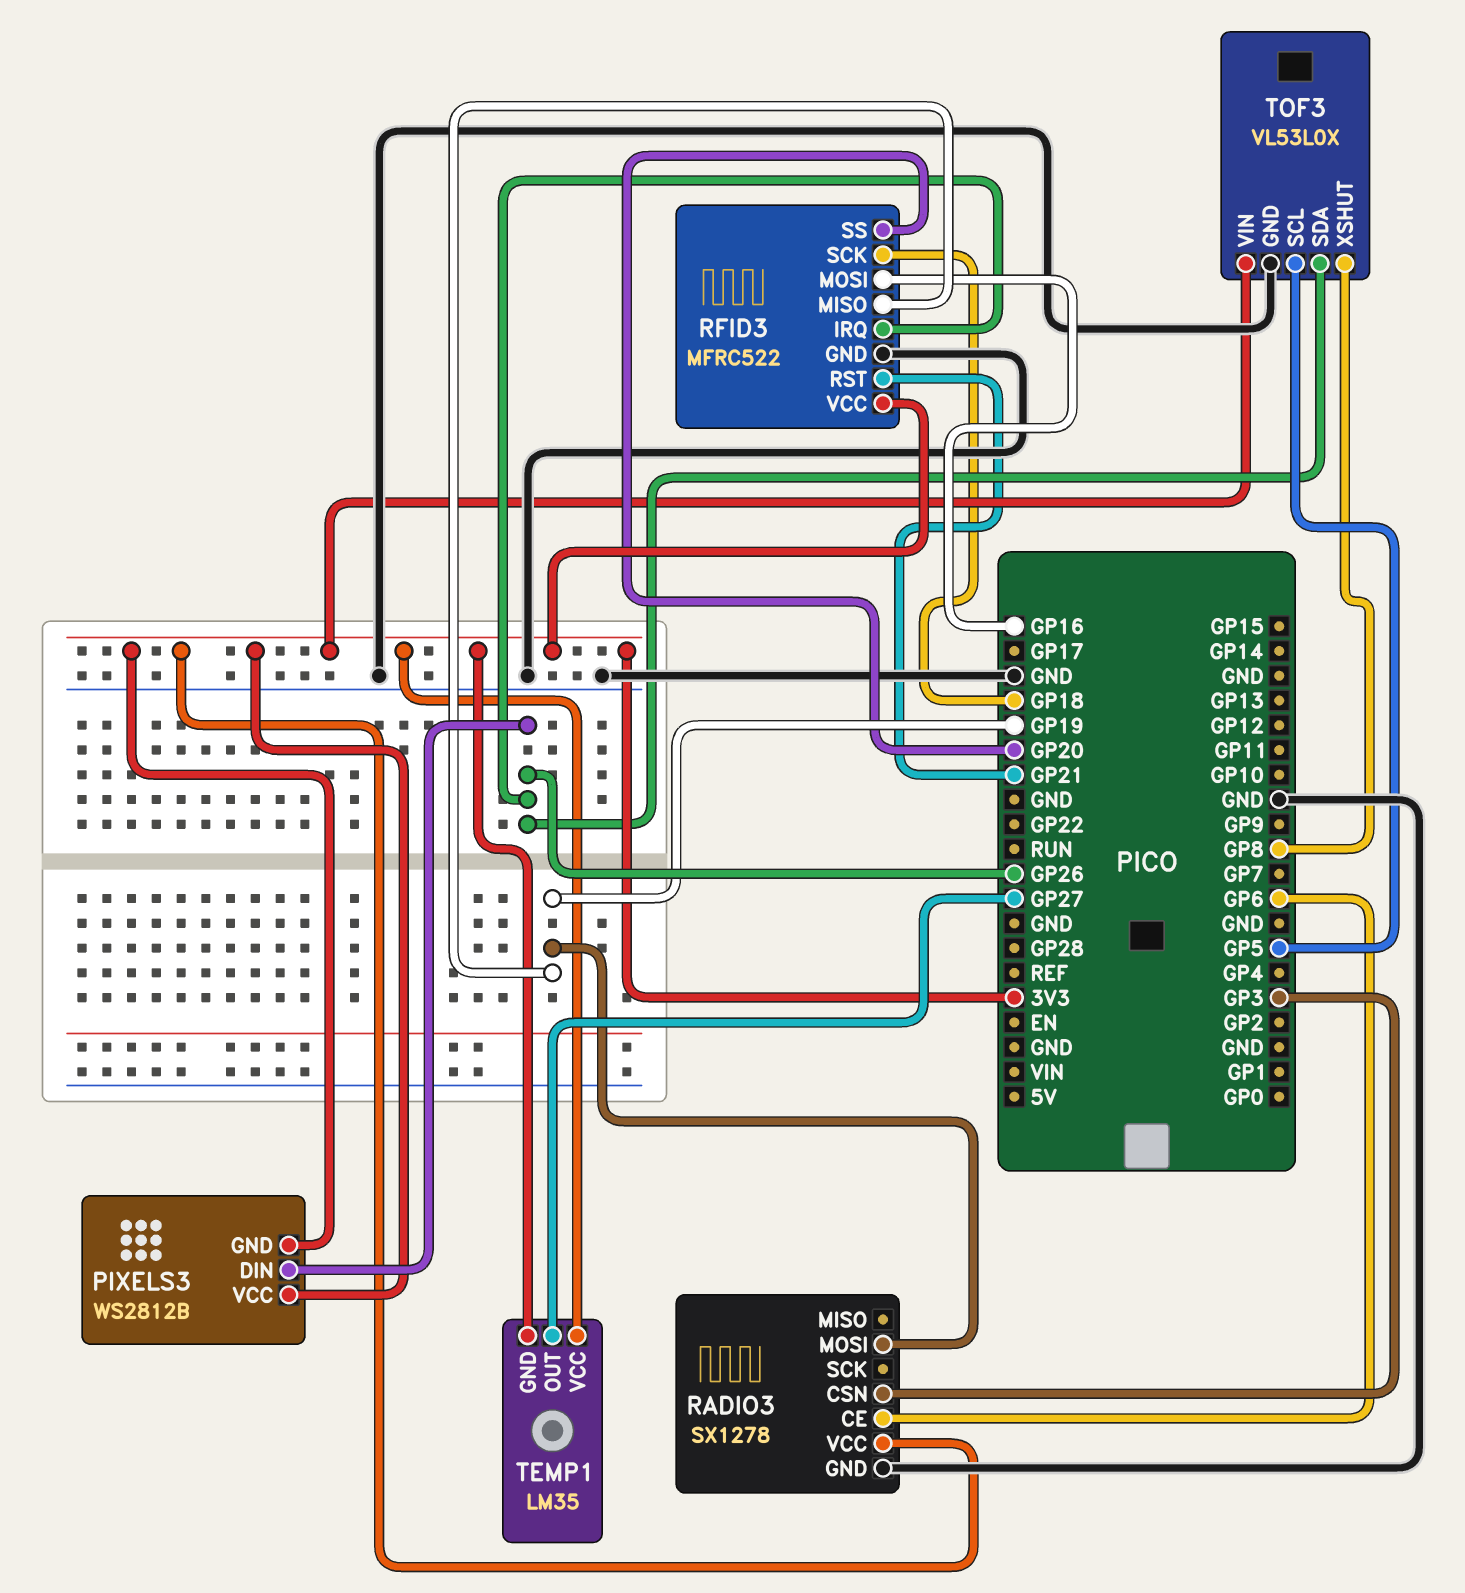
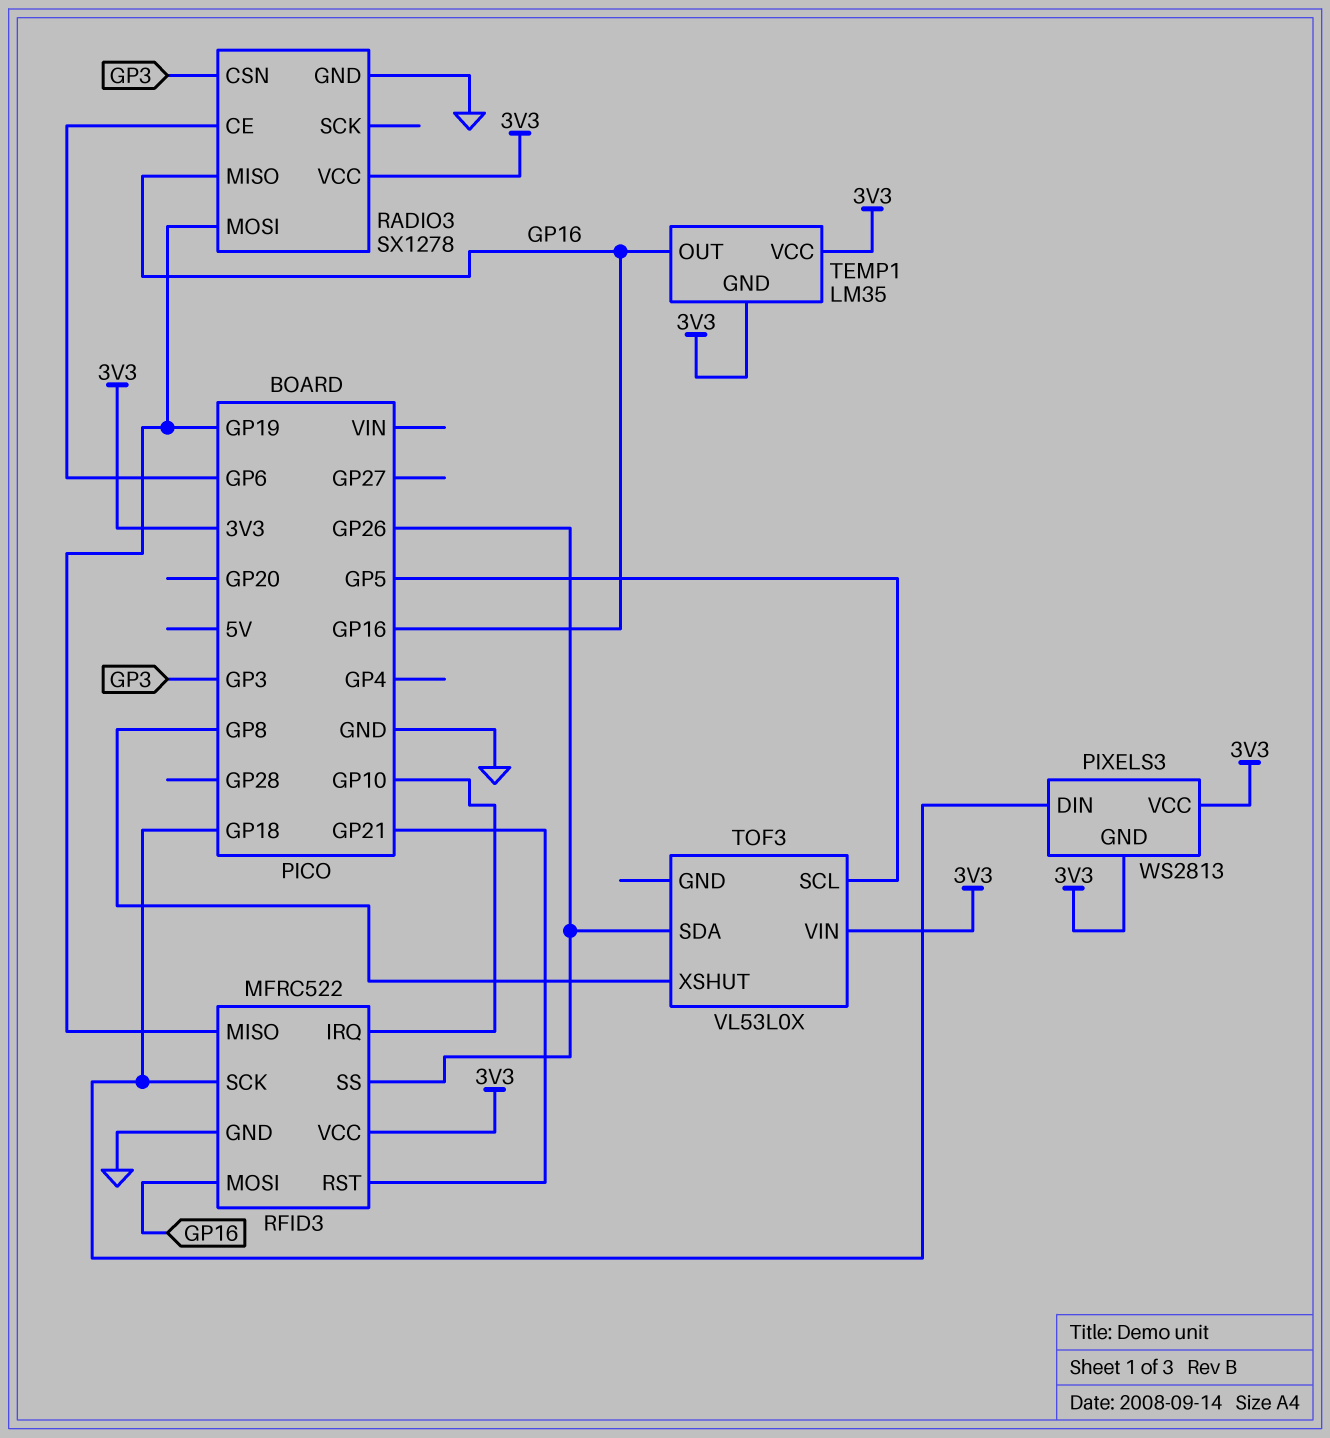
PIXELS3: WS2812B -> WS2813
PIXELS3 pin DIN: GP26 -> GP18
RADIO3 pin MISO: none -> GP16
RFID3 pin IRQ: GP26 -> GP10
RFID3 pin SS: GP20 -> GP26
TEMP1 pin OUT: GP27 -> GP16
TOF3 pin GND: GND -> none

